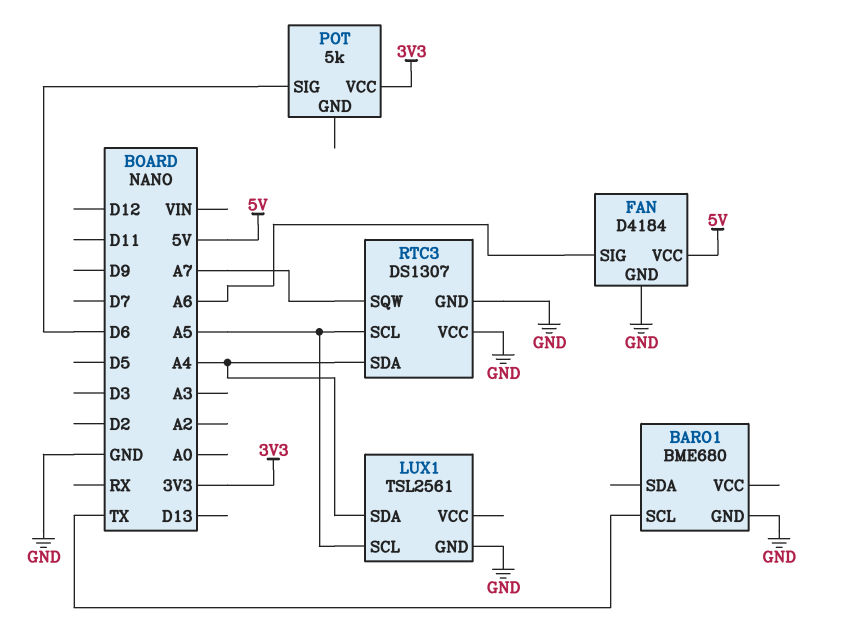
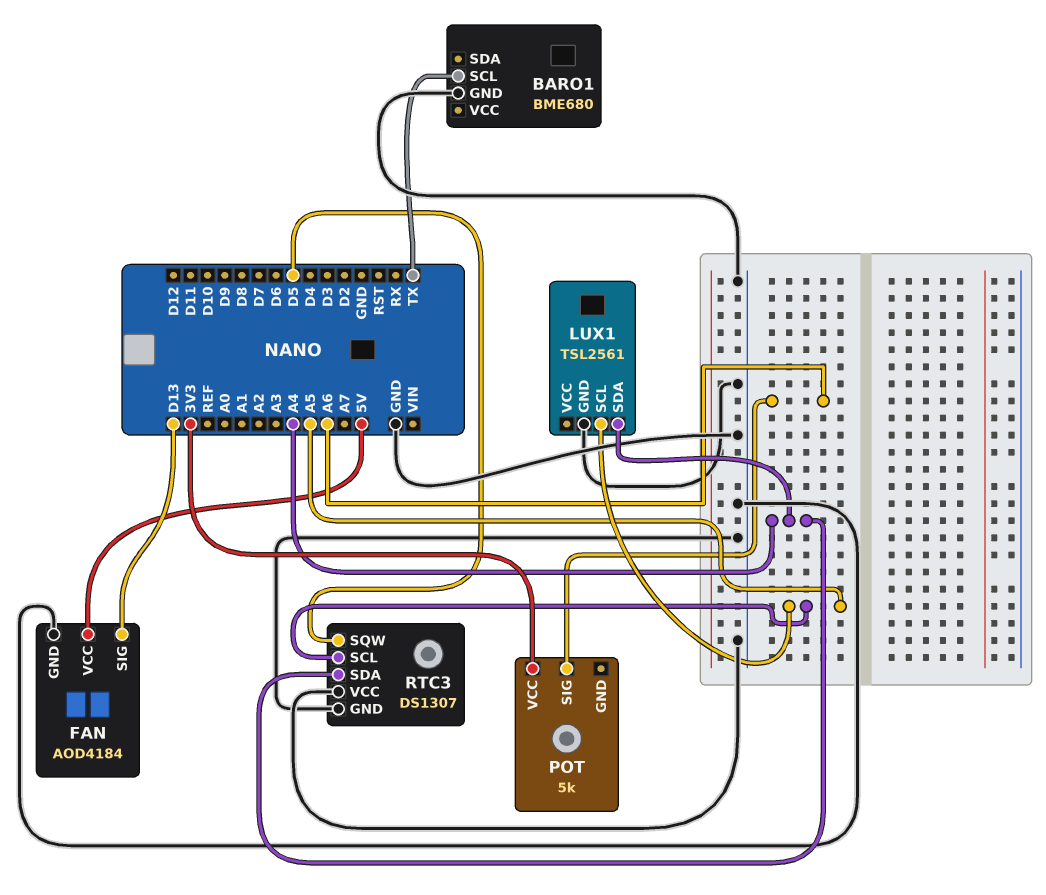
FAN: D4184 -> AOD4184
FAN pin SIG: A6 -> D13
POT pin SIG: D6 -> A6
RTC3 pin SQW: A7 -> D5

